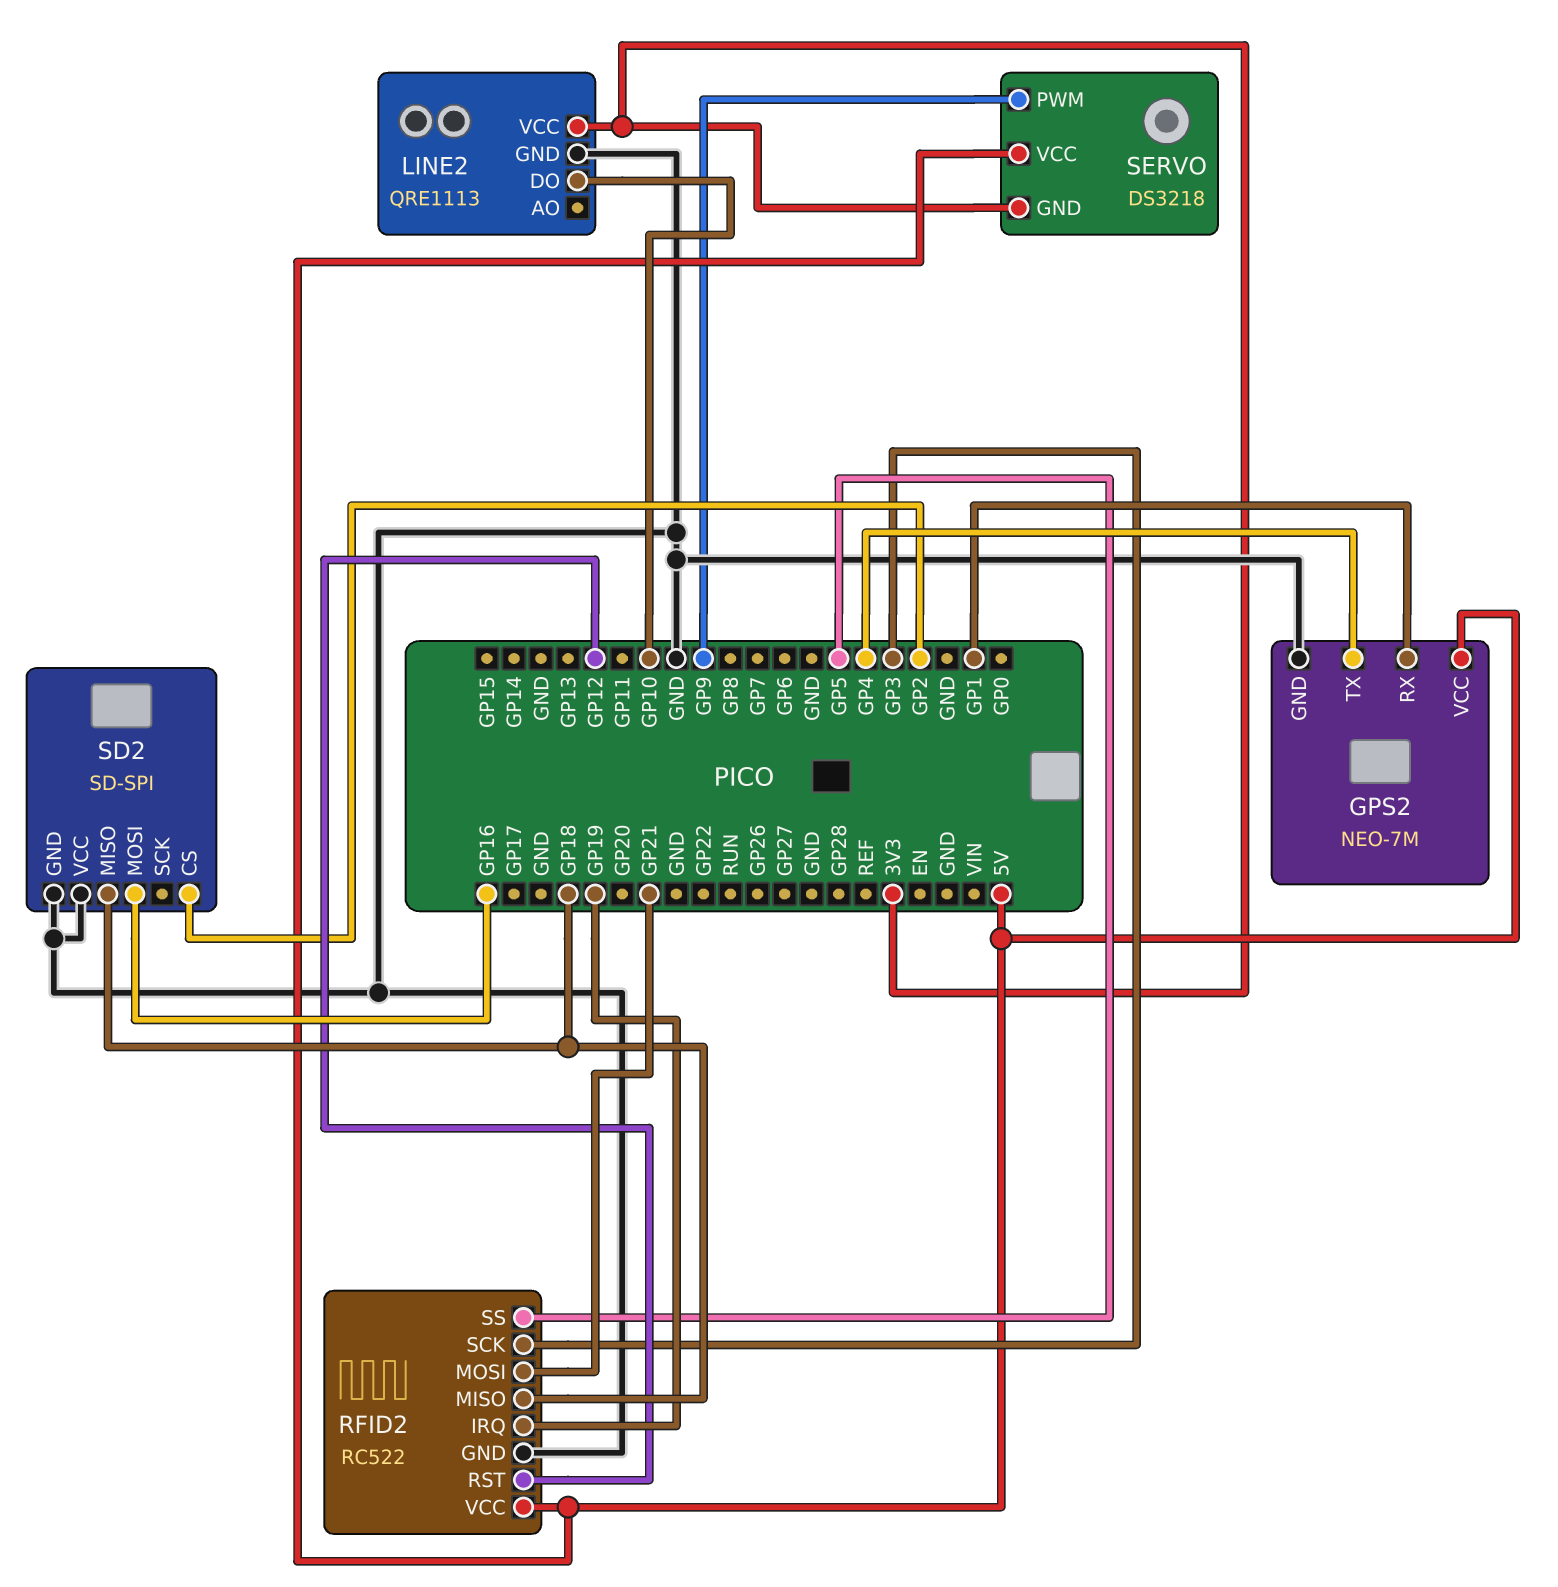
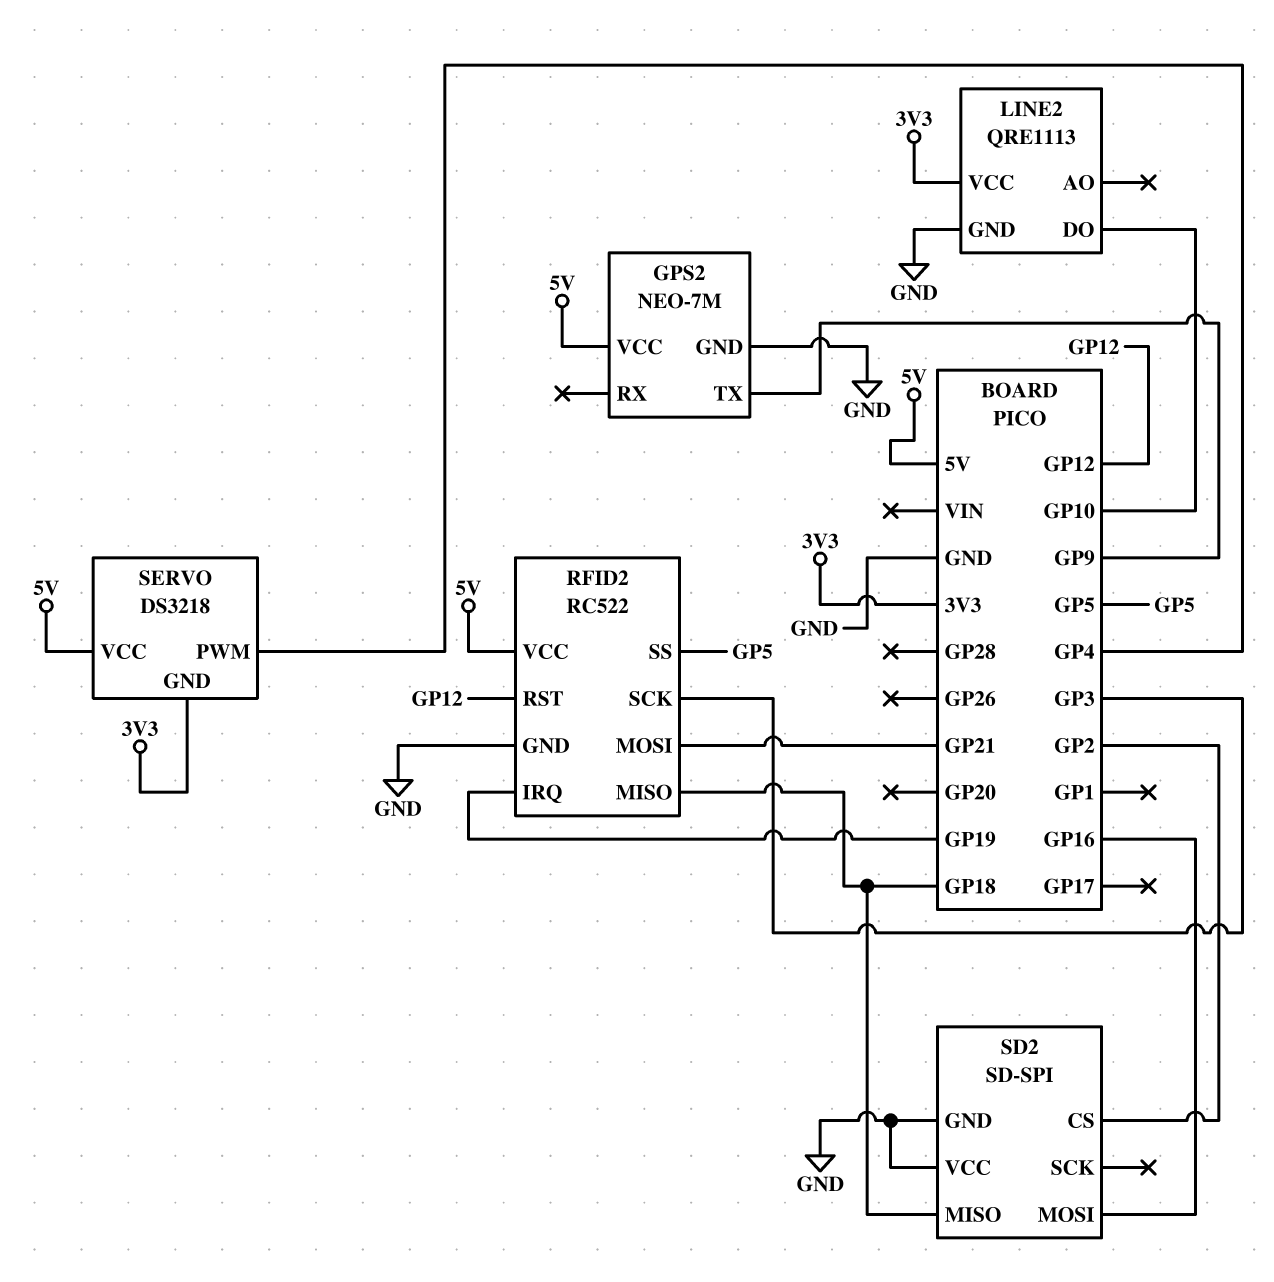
GPS2 pin RX: GP1 -> none
GPS2 pin TX: GP4 -> GP9
SERVO pin PWM: GP9 -> GP4

